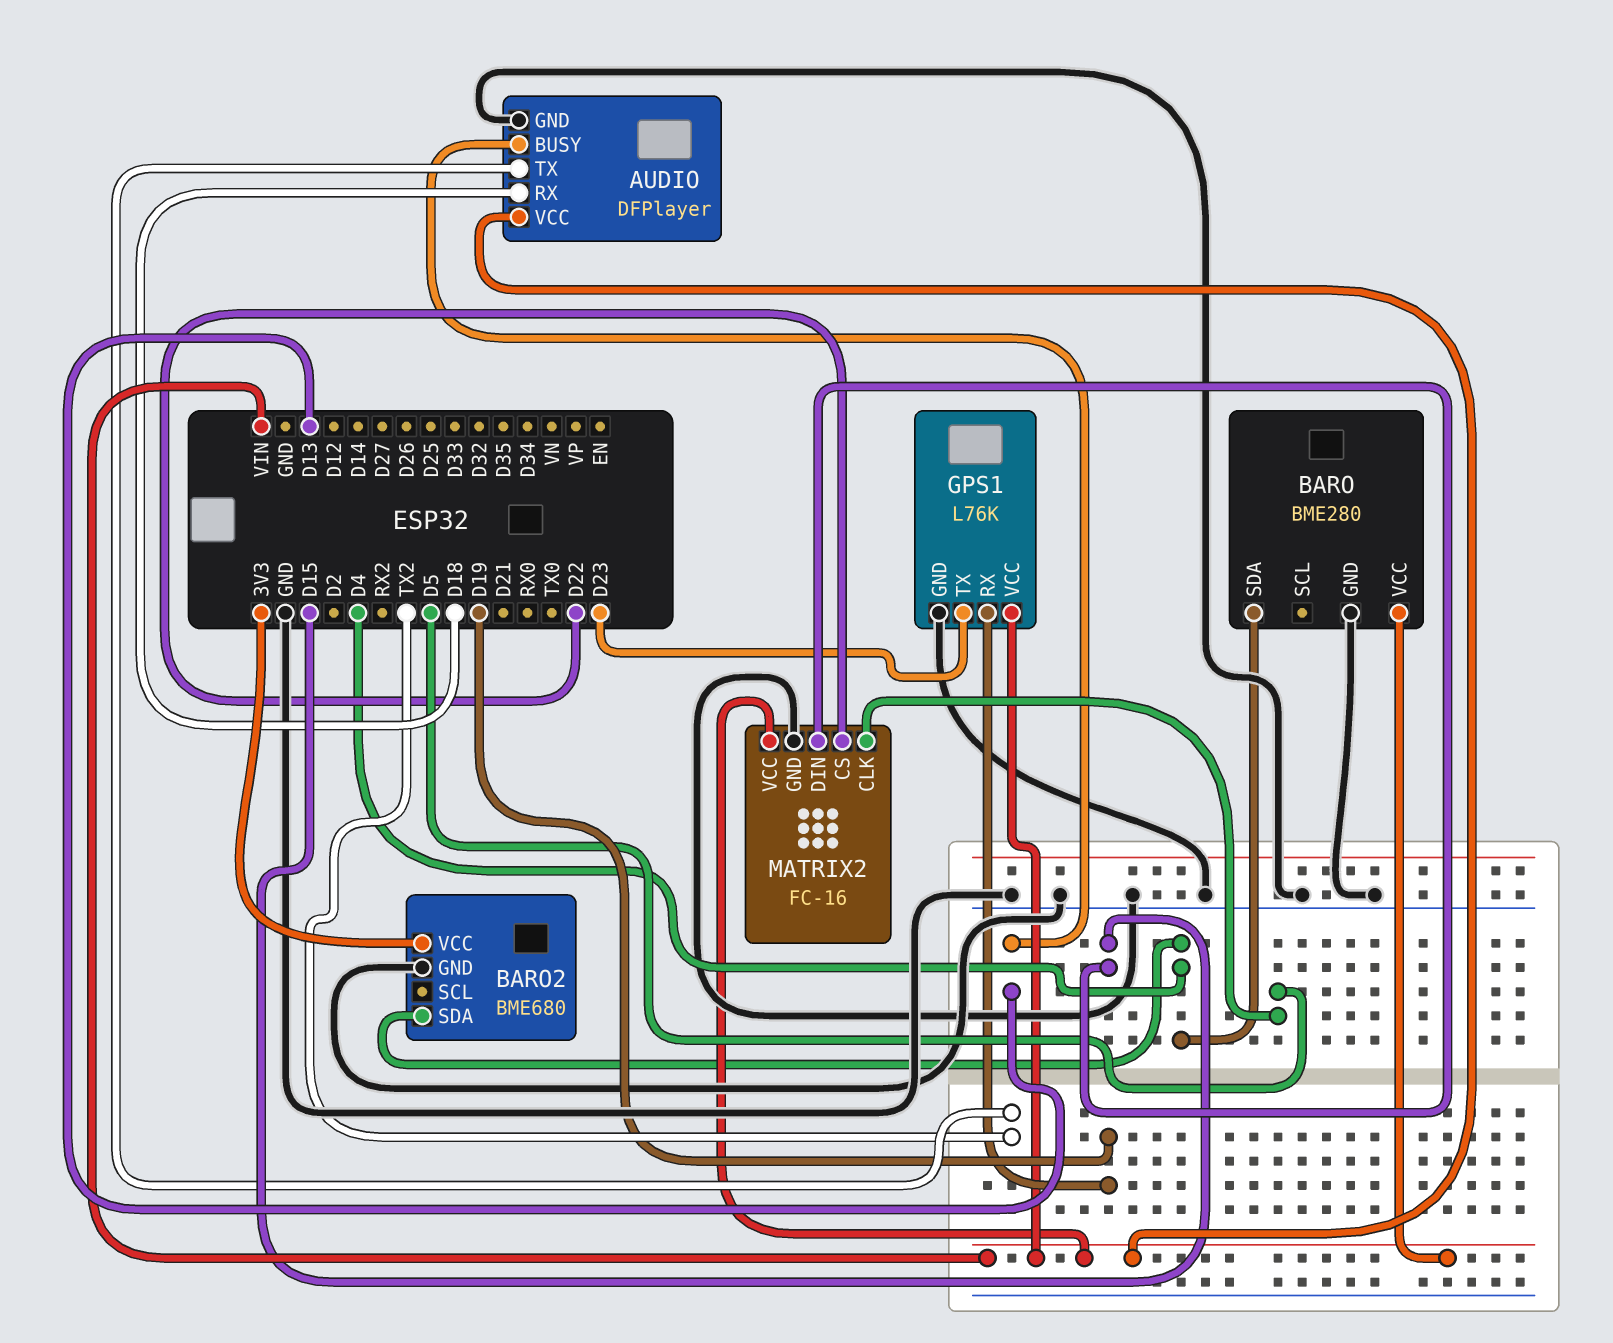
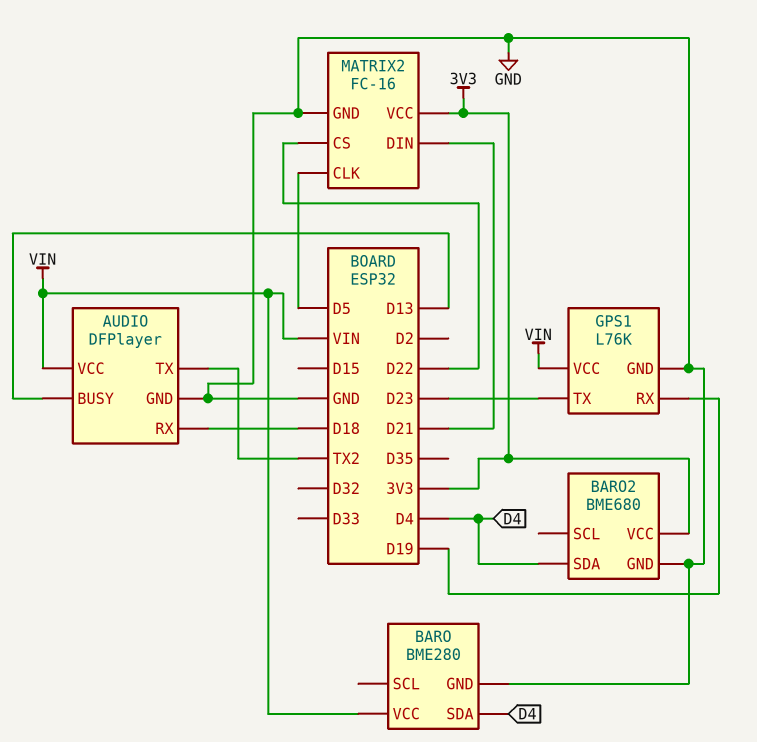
MATRIX2 pin DIN: D15 -> D21
MATRIX2 pin VCC: VIN -> 3V3

